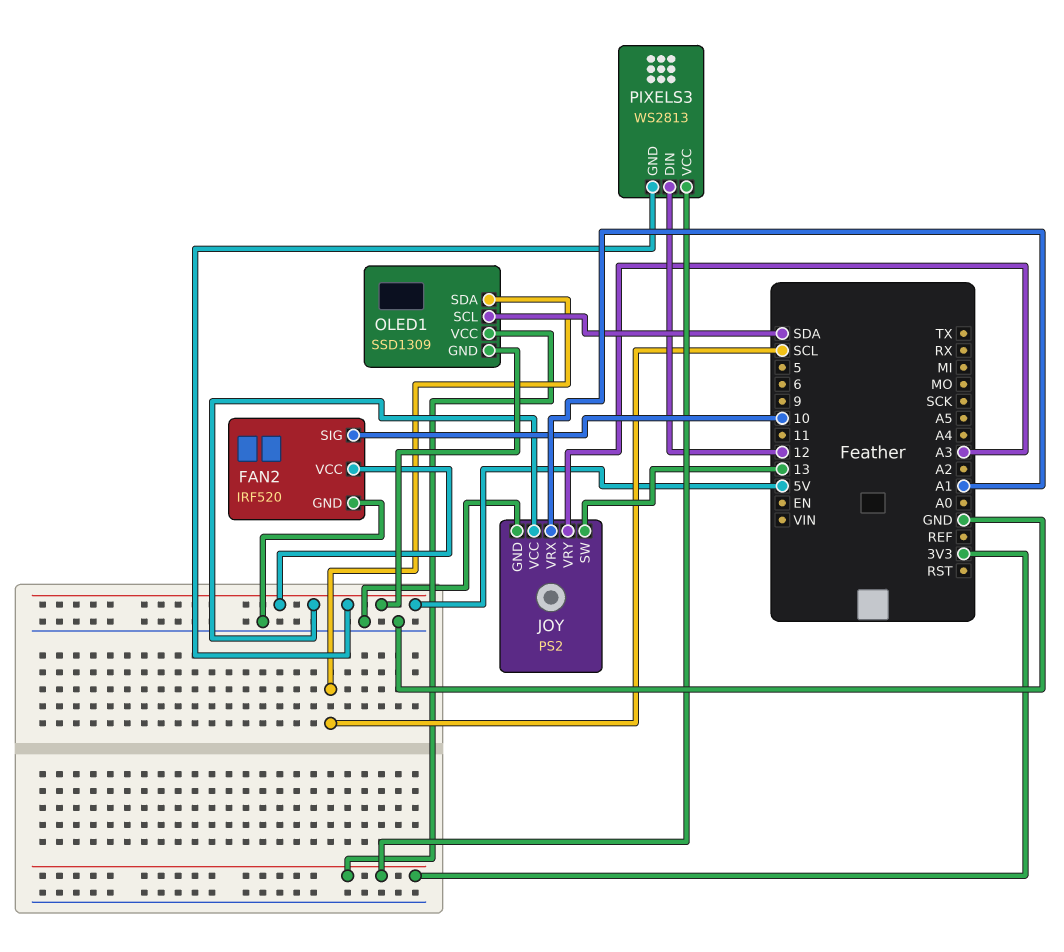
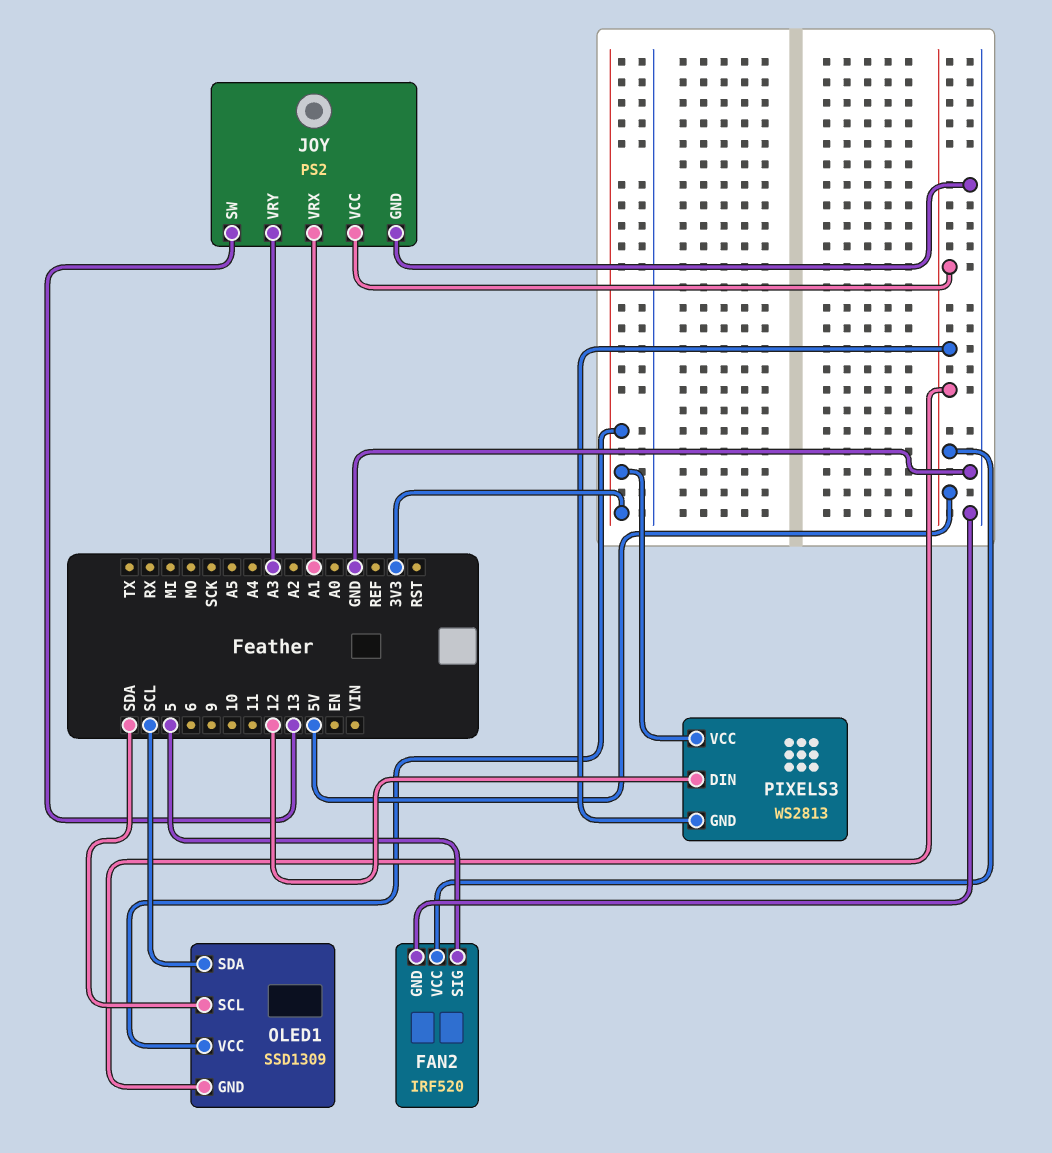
FAN2 pin SIG: 10 -> 5

